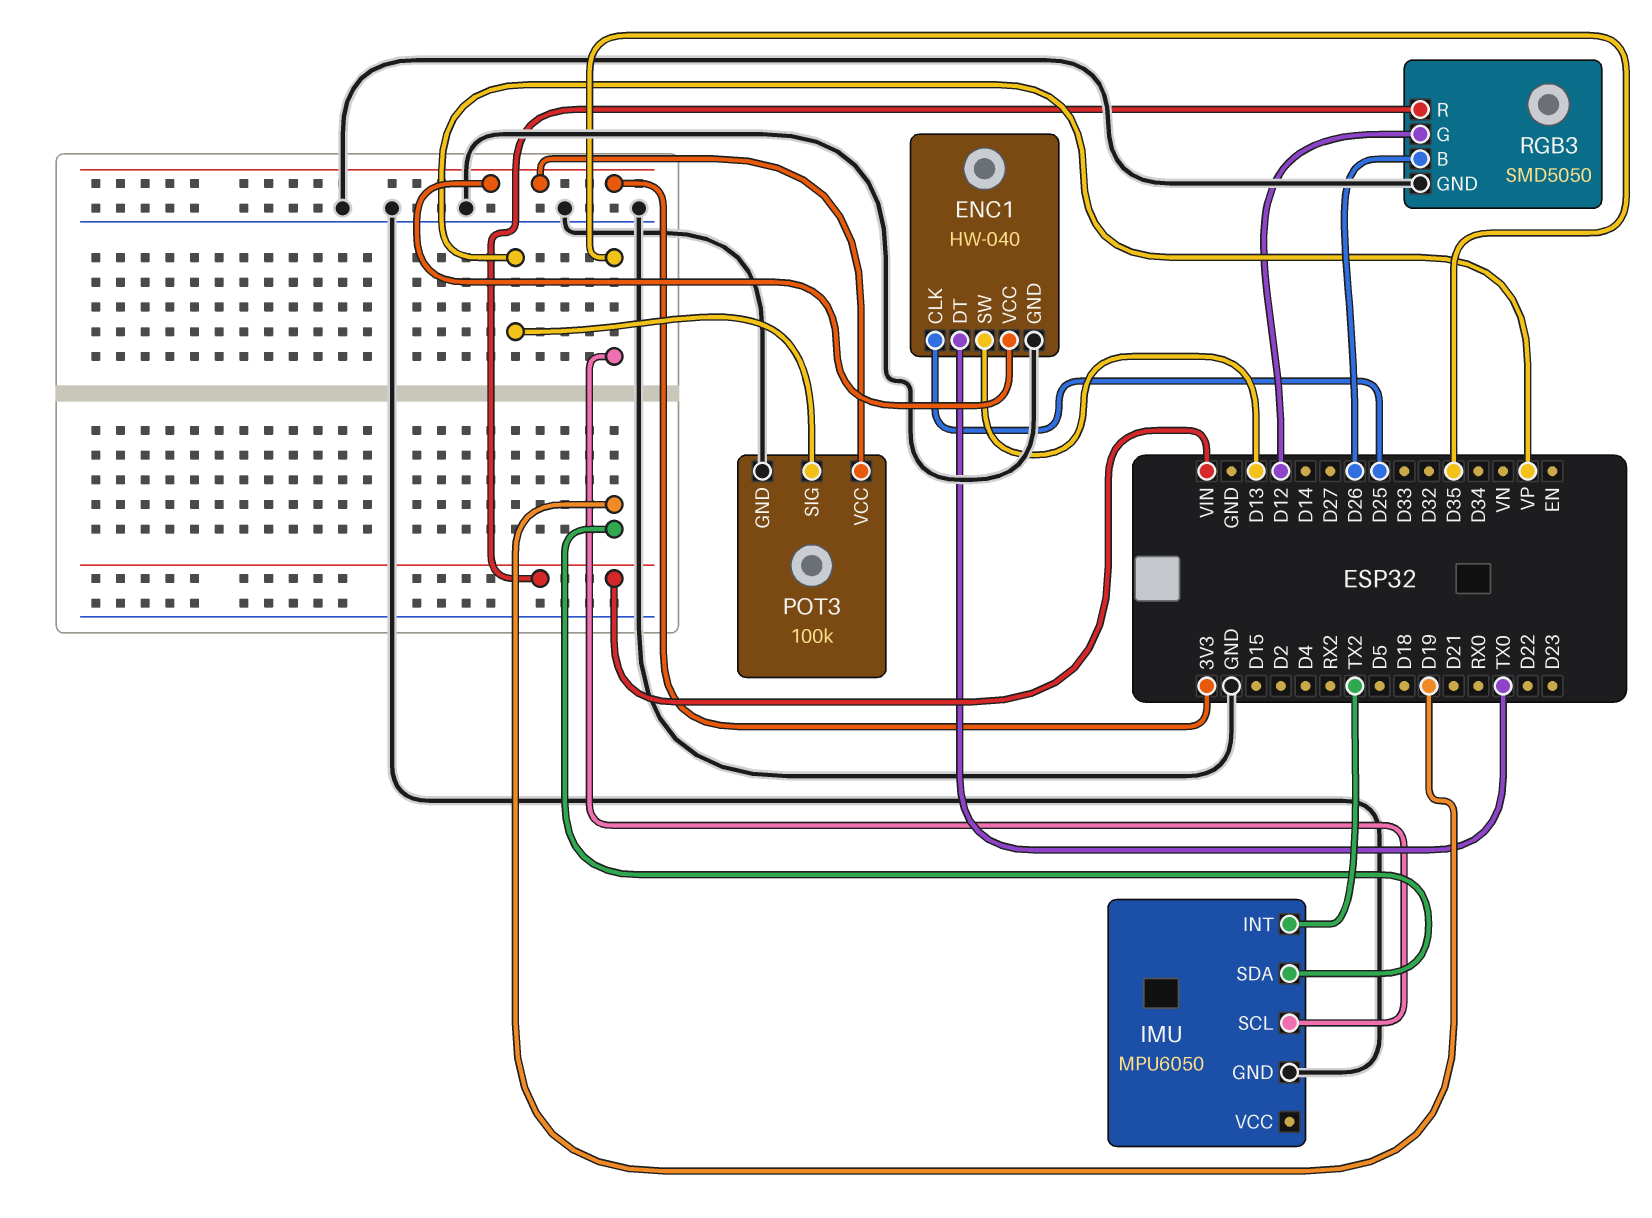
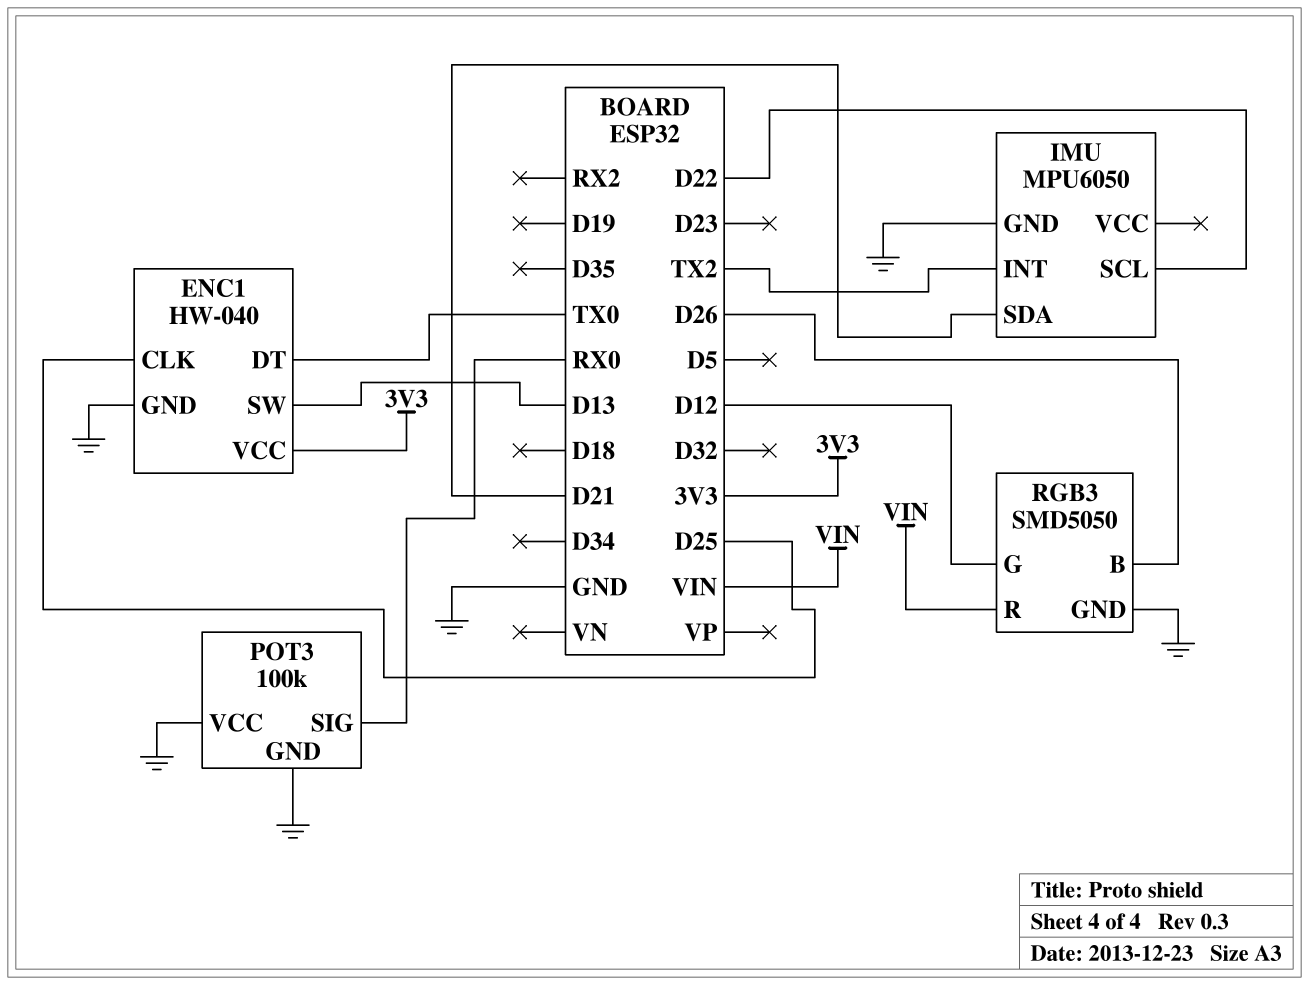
IMU pin SCL: D35 -> D22
IMU pin SDA: D19 -> D21
POT3 pin SIG: VP -> RX0
POT3 pin VCC: 3V3 -> GND

